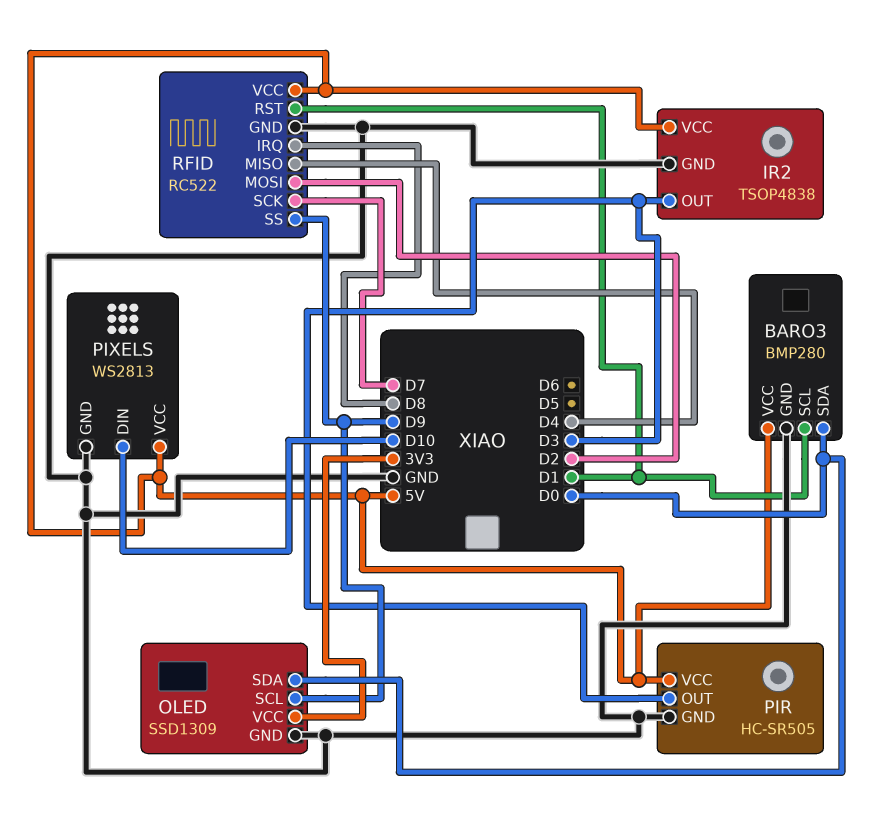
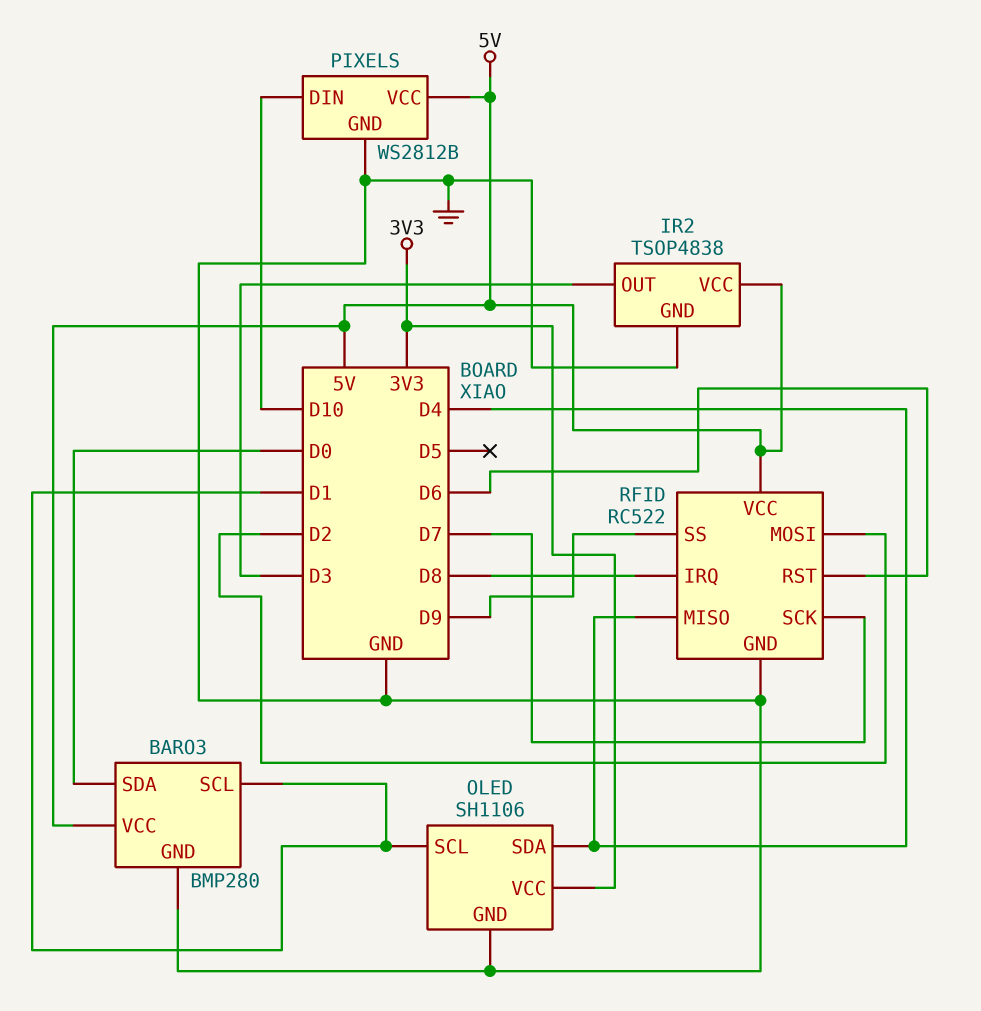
OLED: SSD1309 -> SH1106
OLED pin SCL: D9 -> D1
OLED pin SDA: D0 -> D4
PIR: HC-SR505 -> none
PIR pin GND: GND -> none
PIR pin OUT: D3 -> none
PIR pin VCC: 5V -> none
PIXELS: WS2813 -> WS2812B
RFID pin RST: D1 -> D6

